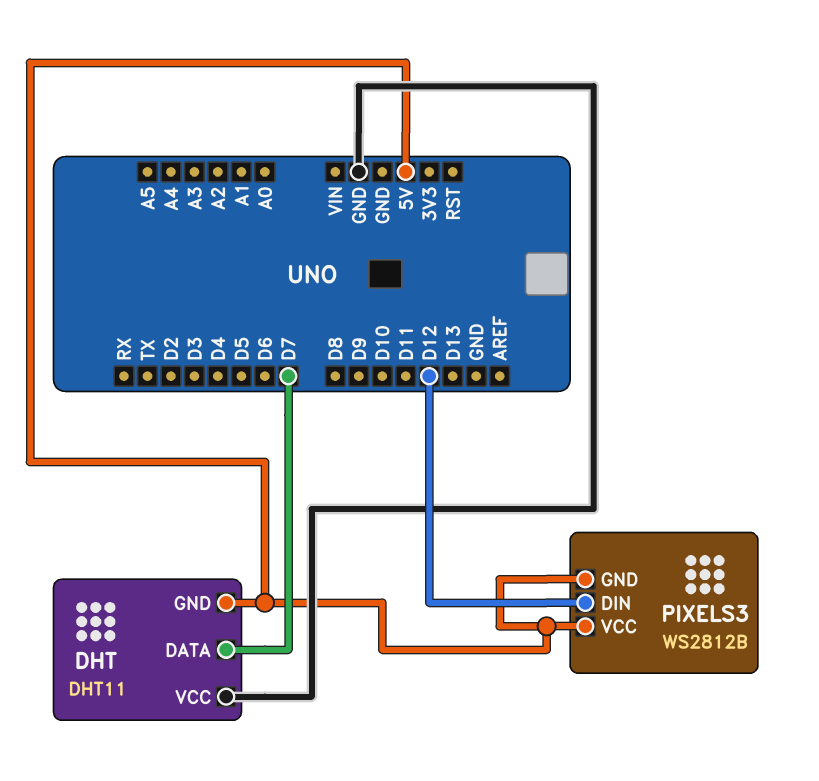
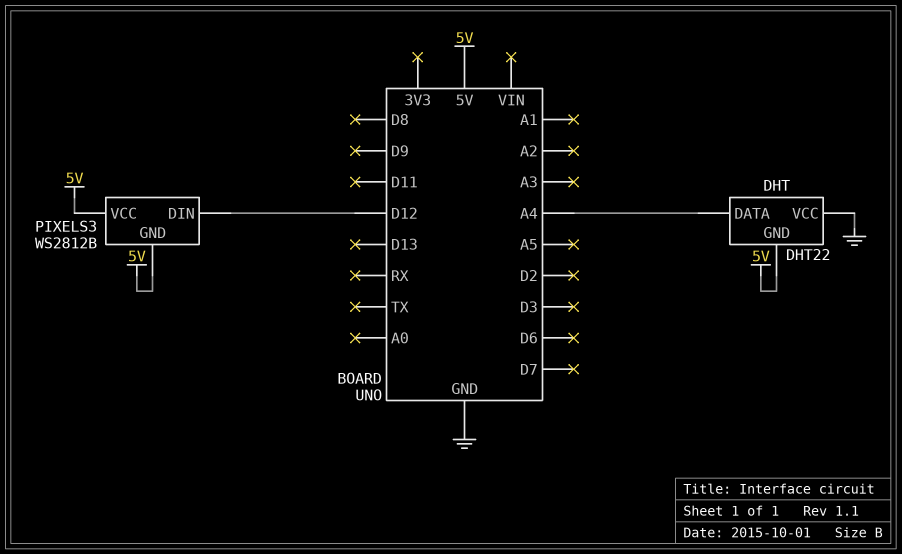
DHT: DHT11 -> DHT22
DHT pin DATA: D7 -> A4

